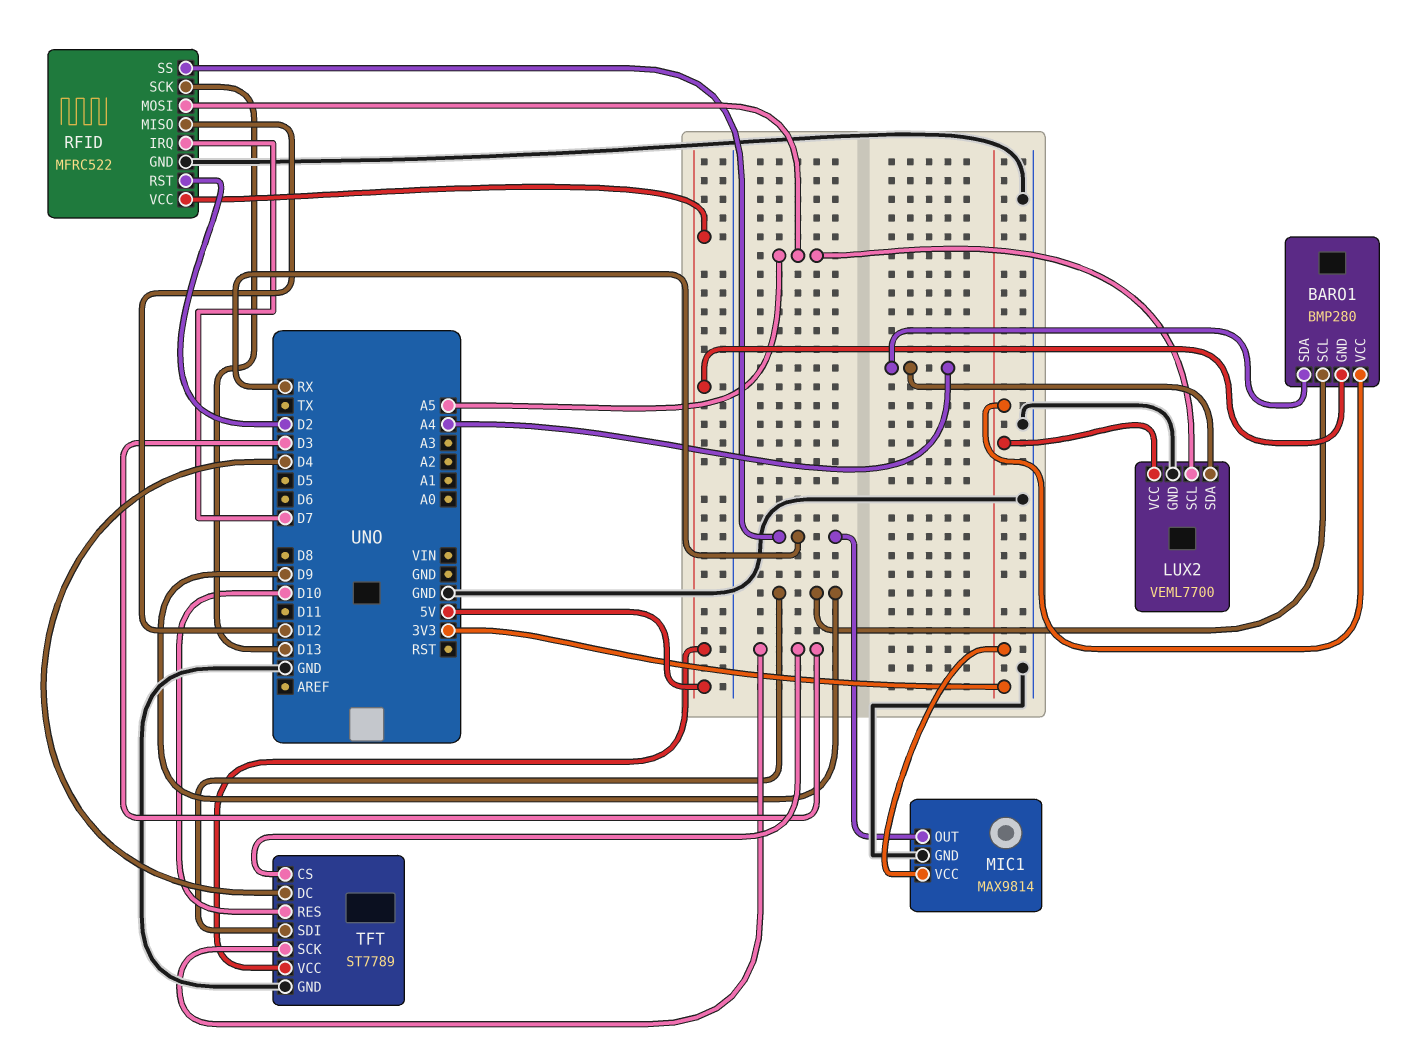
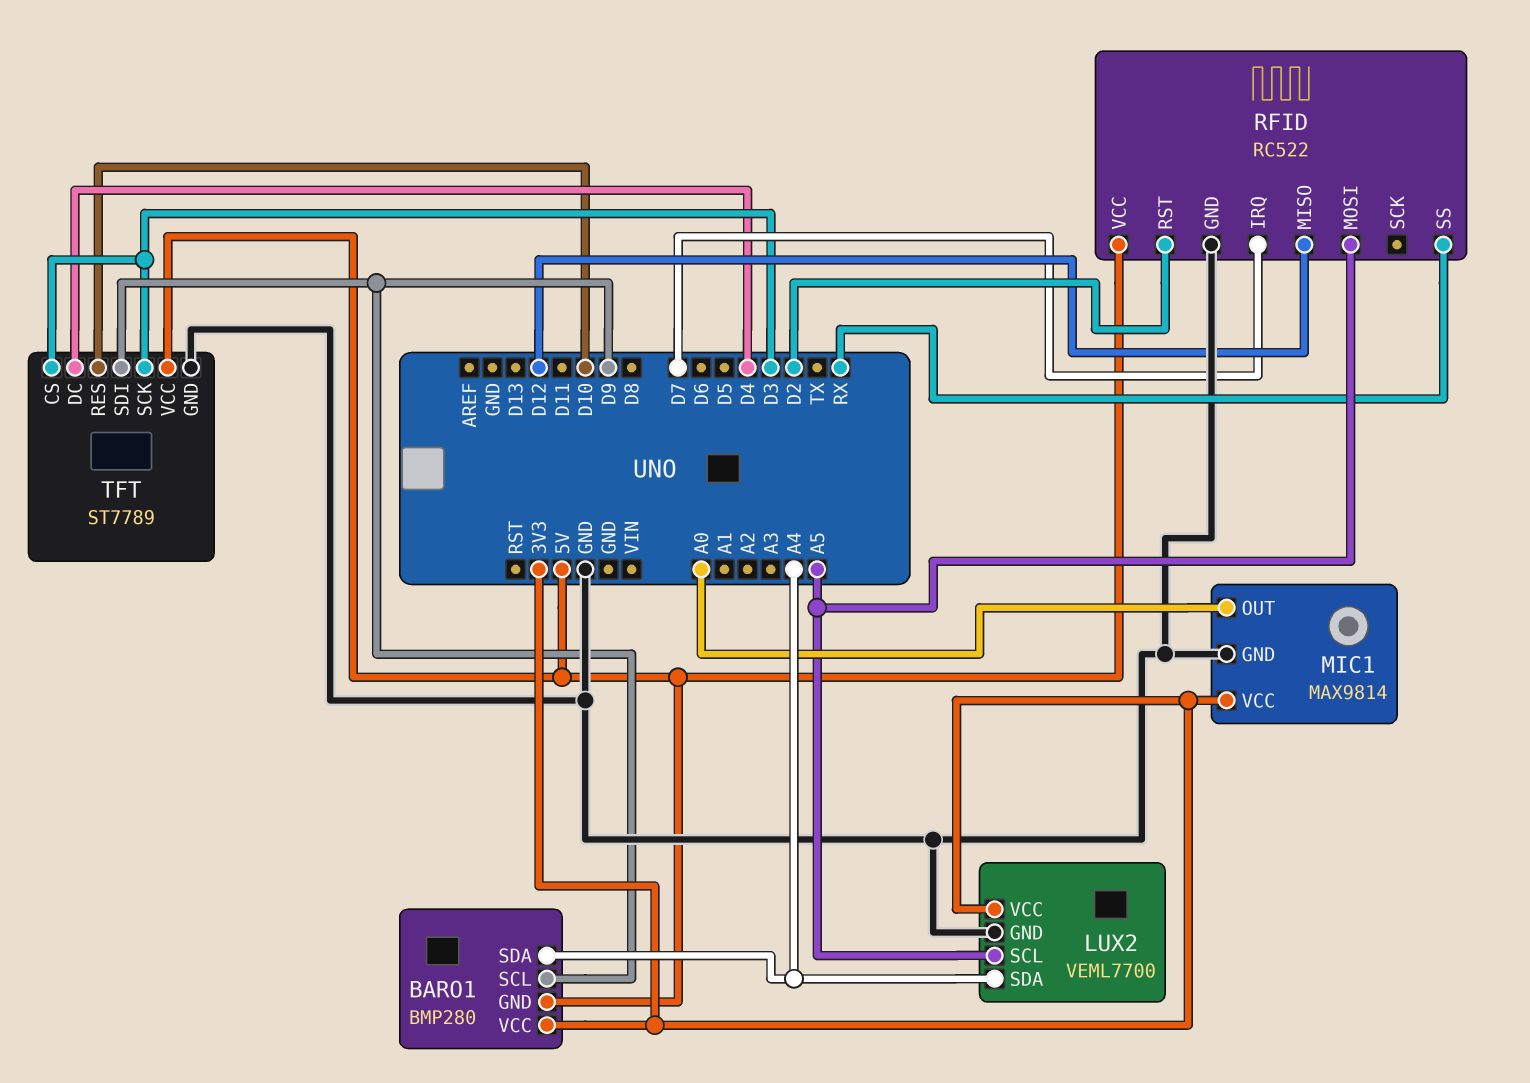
MIC1 pin OUT: RX -> A0
RFID: MFRC522 -> RC522
RFID pin SCK: D13 -> none

